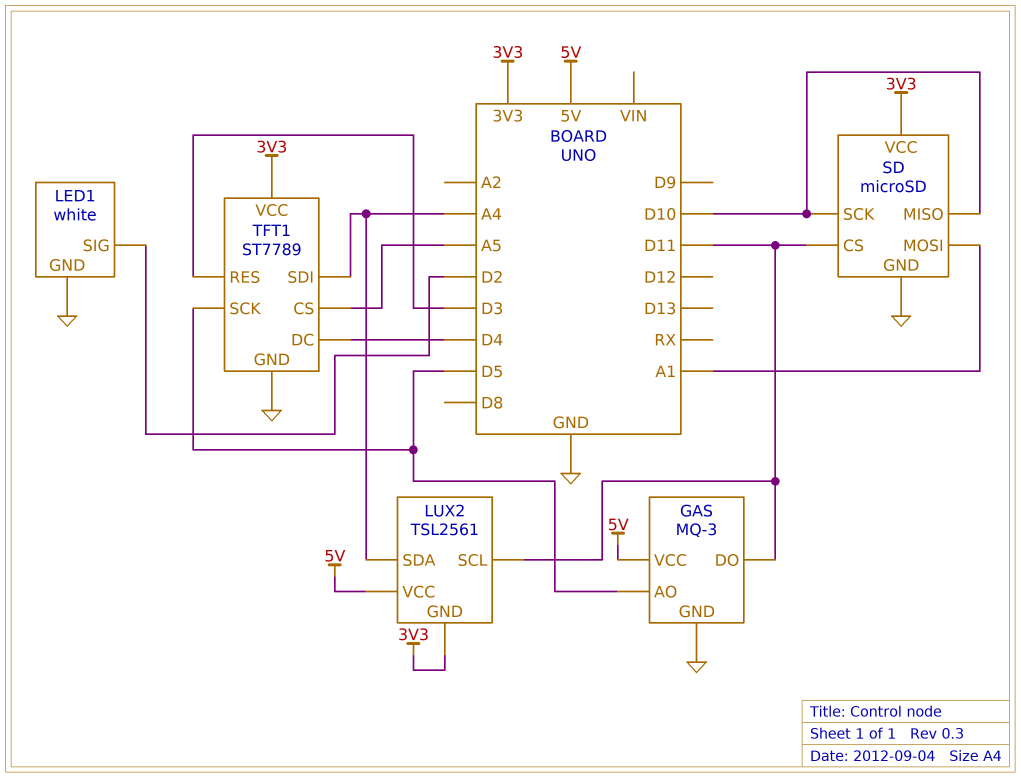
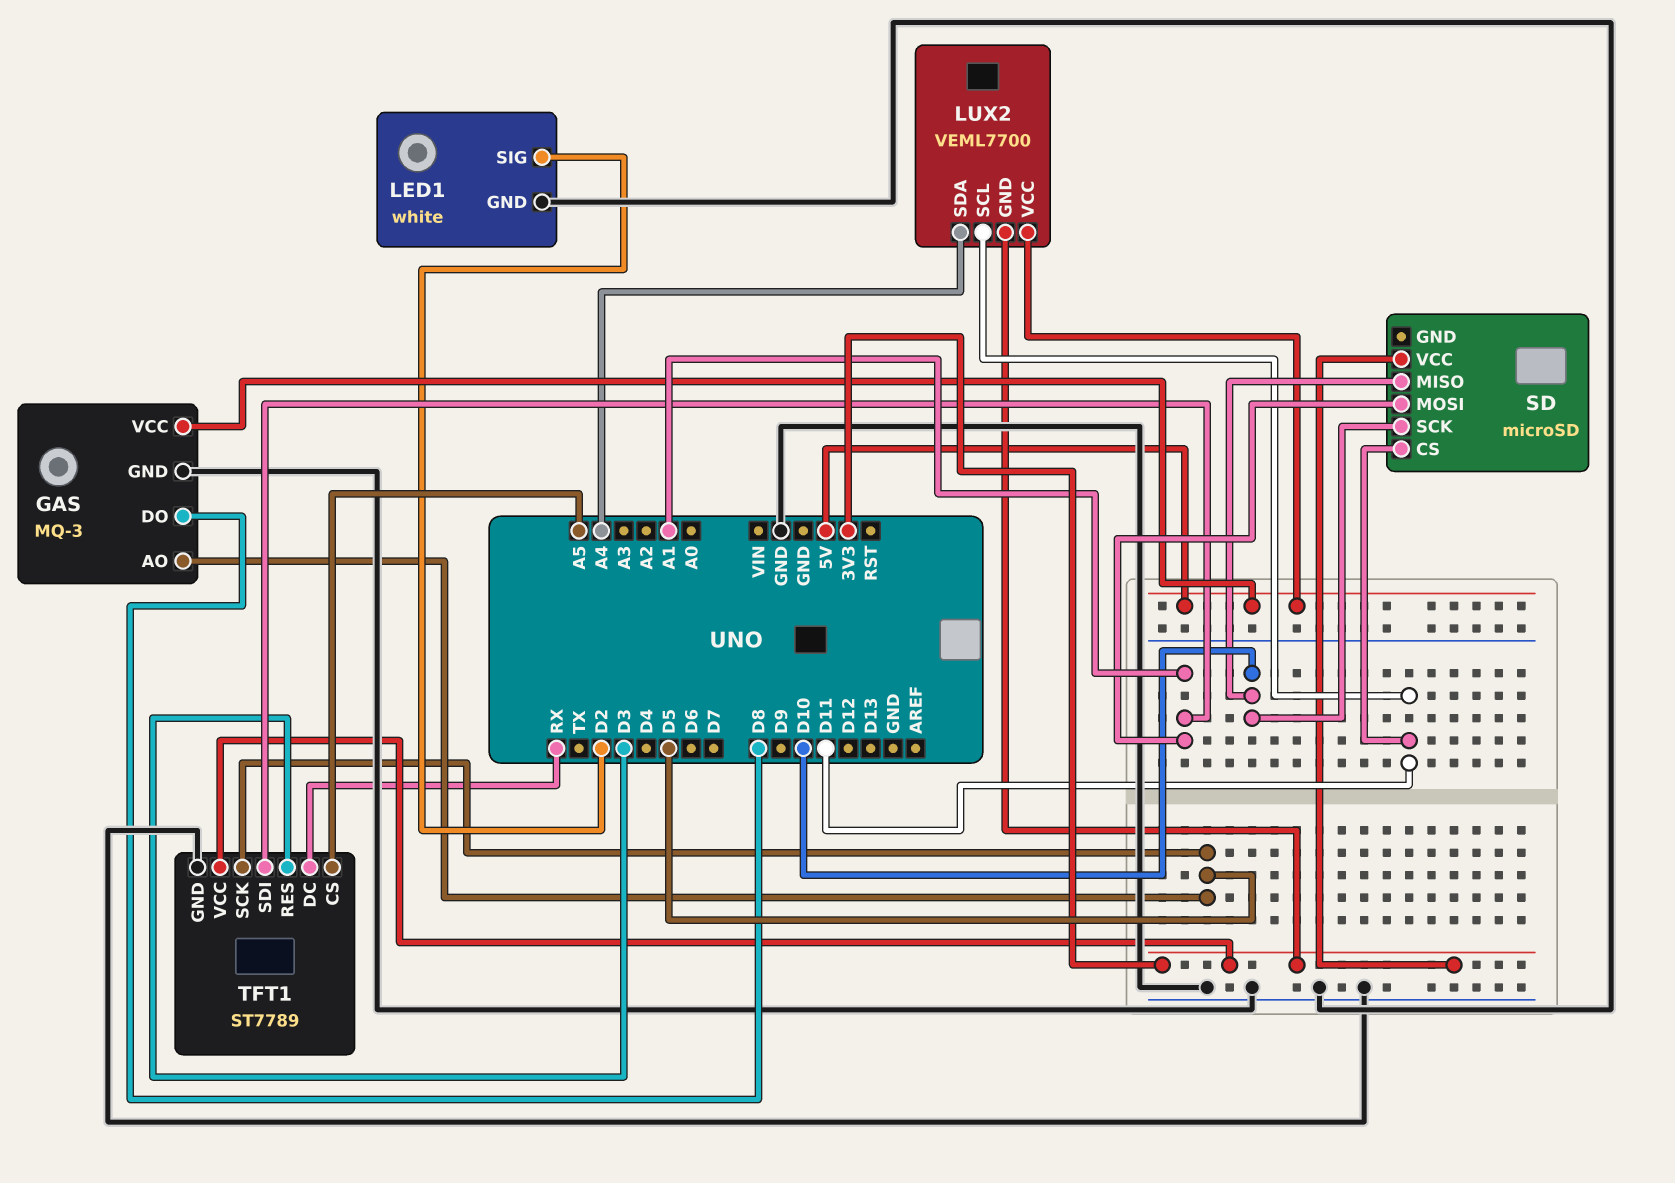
GAS pin DO: D11 -> D8
LUX2: TSL2561 -> VEML7700
SD pin GND: GND -> none
TFT1 pin DC: D4 -> RX
TFT1 pin SDI: A4 -> A1

